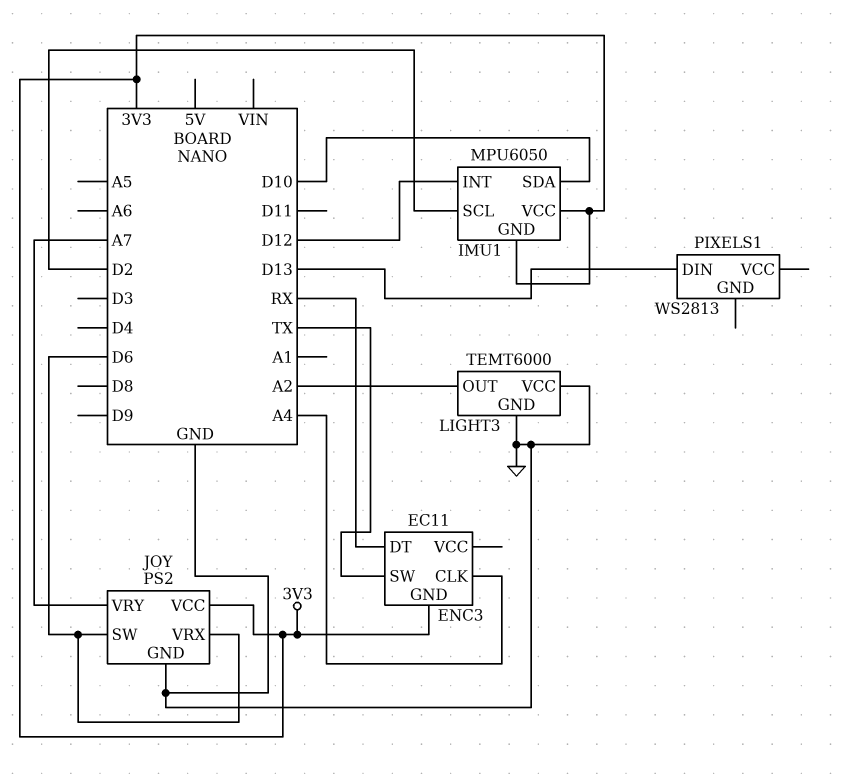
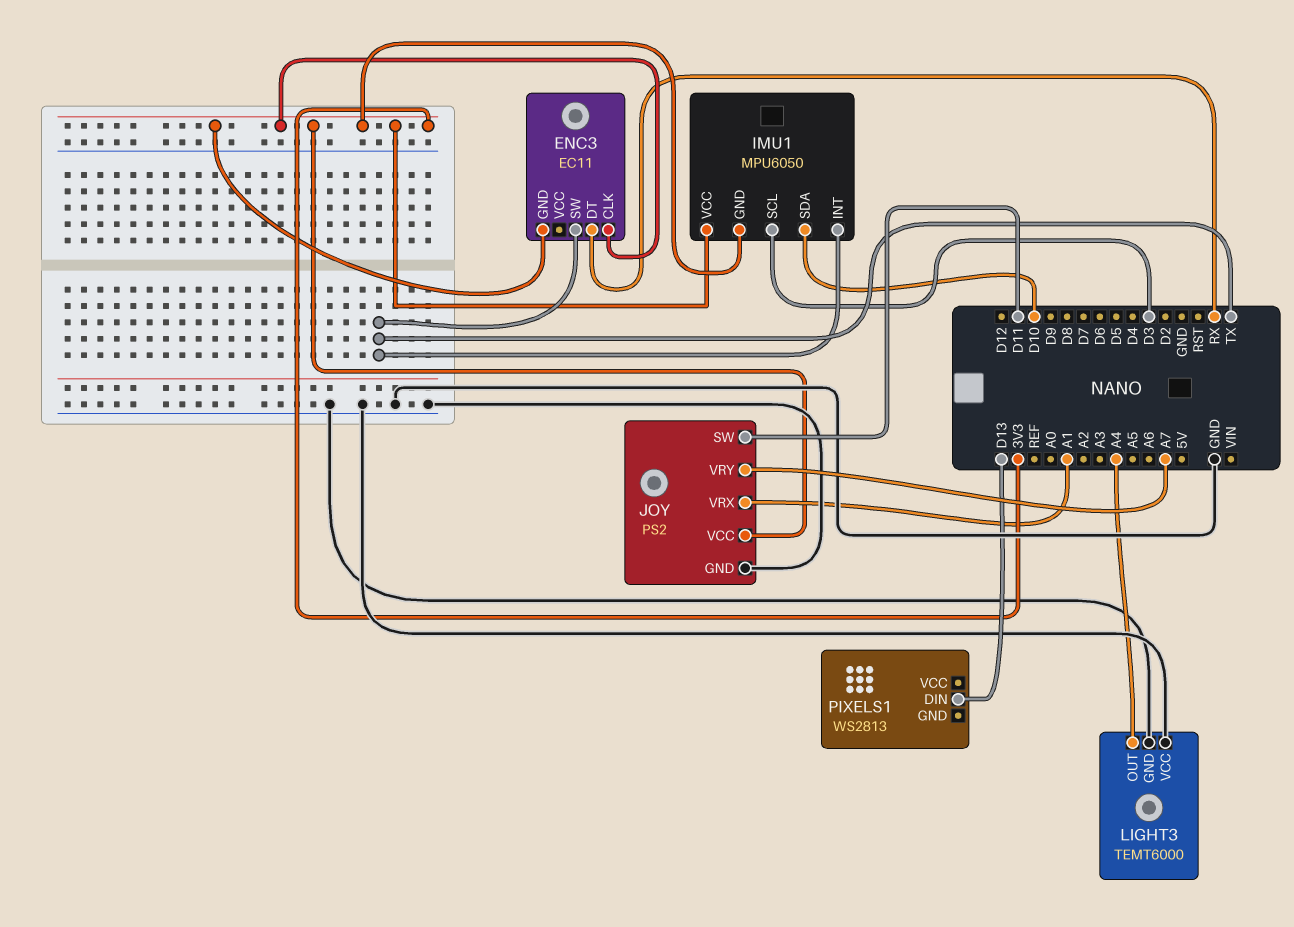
ENC3 pin CLK: A4 -> 3V3
IMU1 pin INT: D12 -> TX
IMU1 pin SCL: D2 -> D3
JOY pin SW: D6 -> D11
JOY pin VRX: D6 -> A1
LIGHT3 pin OUT: A2 -> A4

